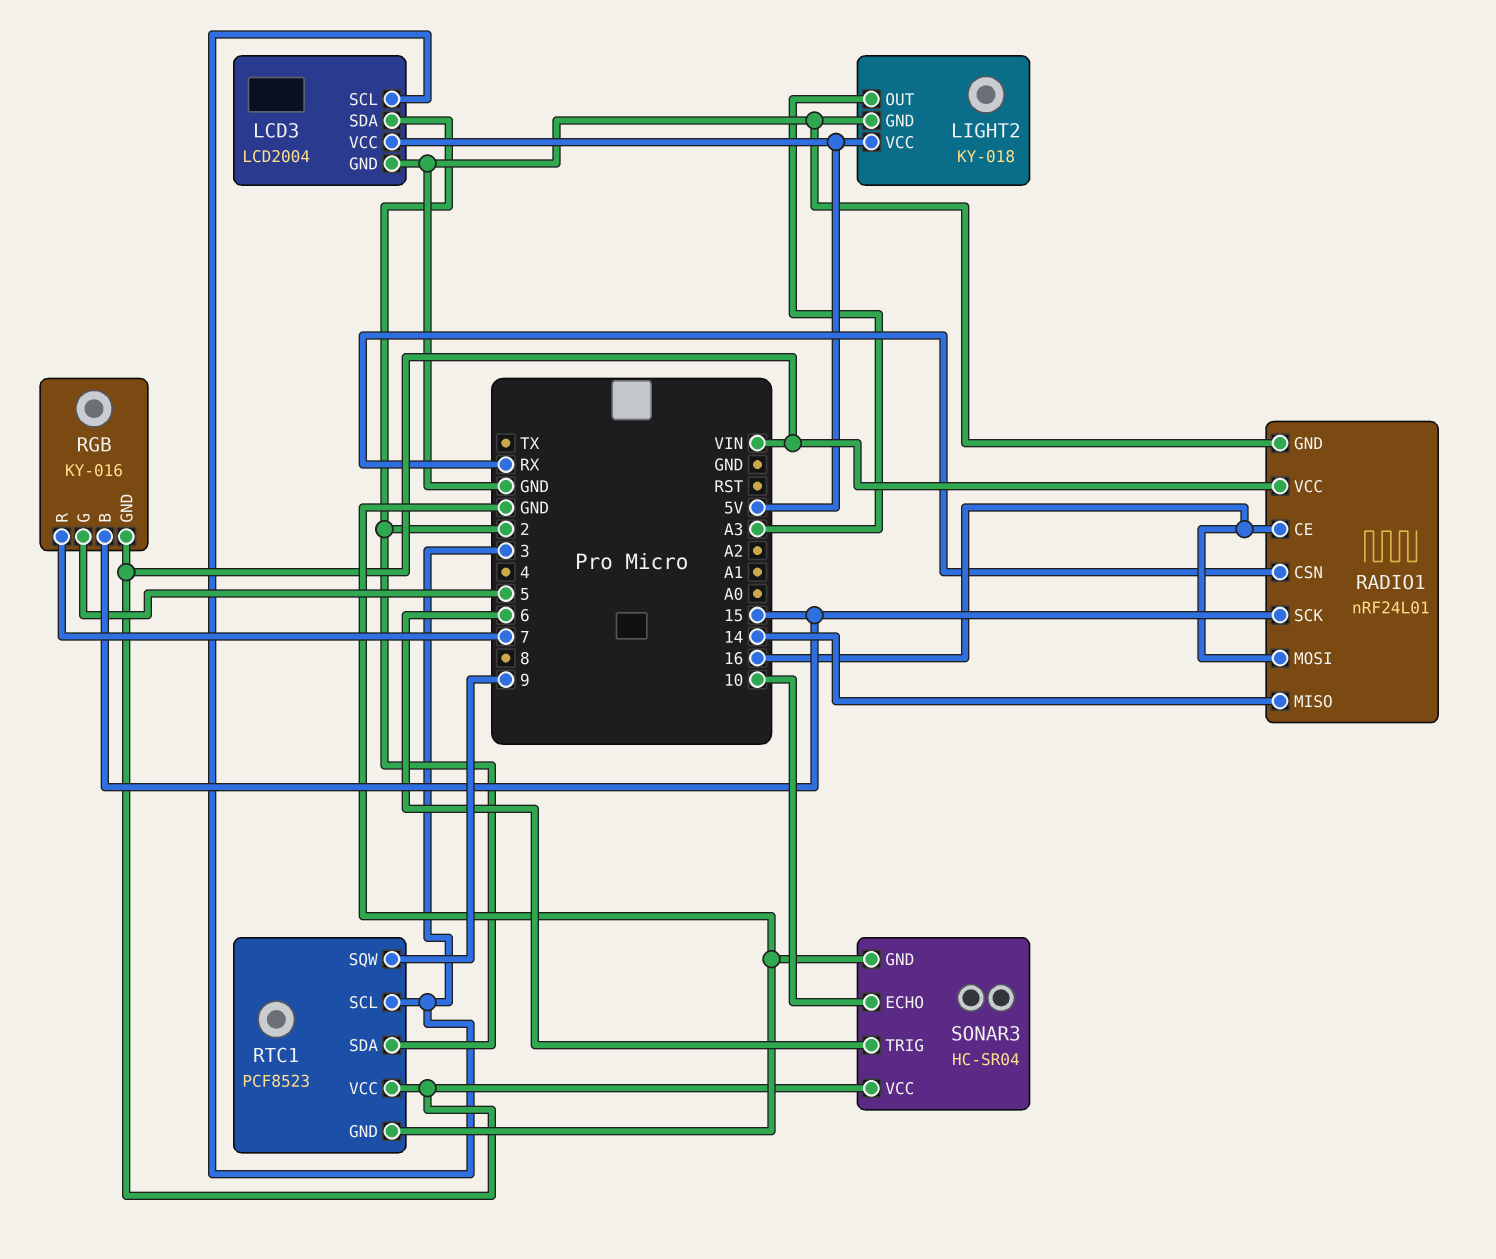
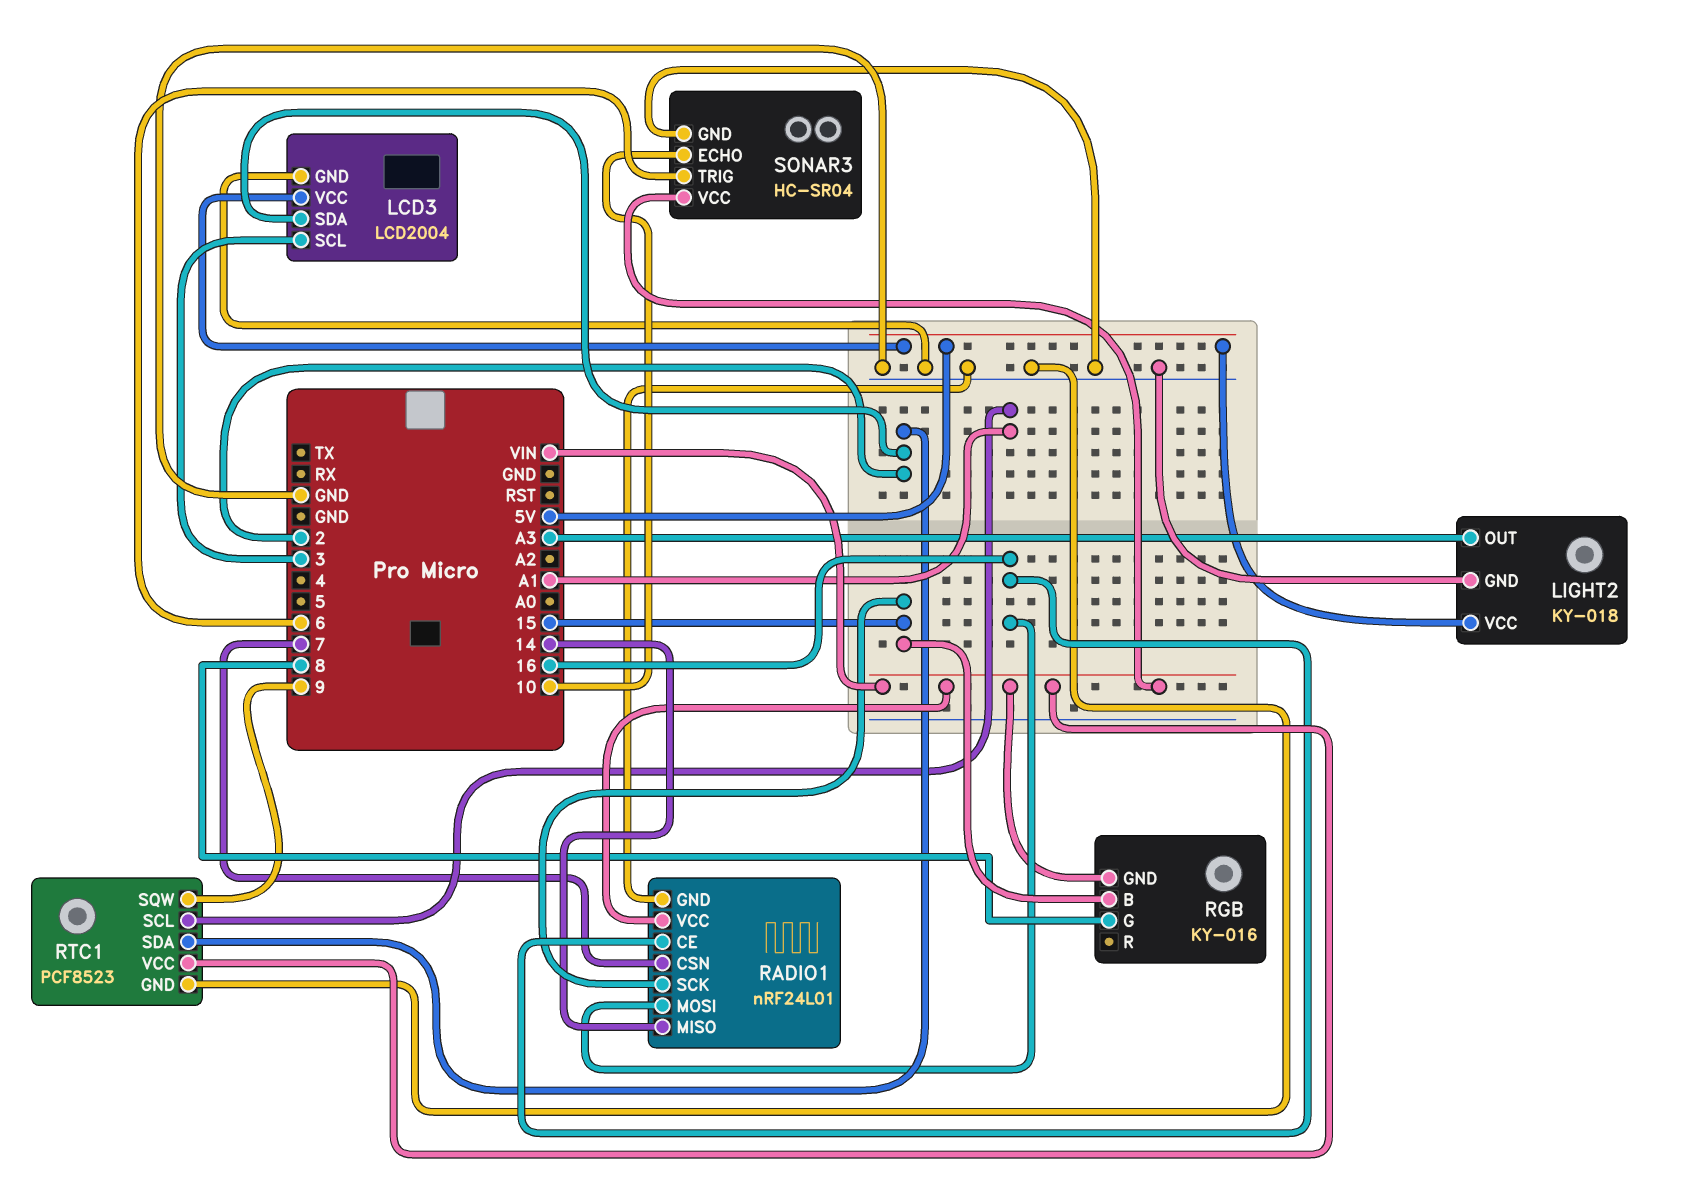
RADIO1 pin CSN: RX -> 7
RGB pin G: 5 -> 8
RGB pin R: 7 -> none
RTC1 pin SCL: 3 -> A1

